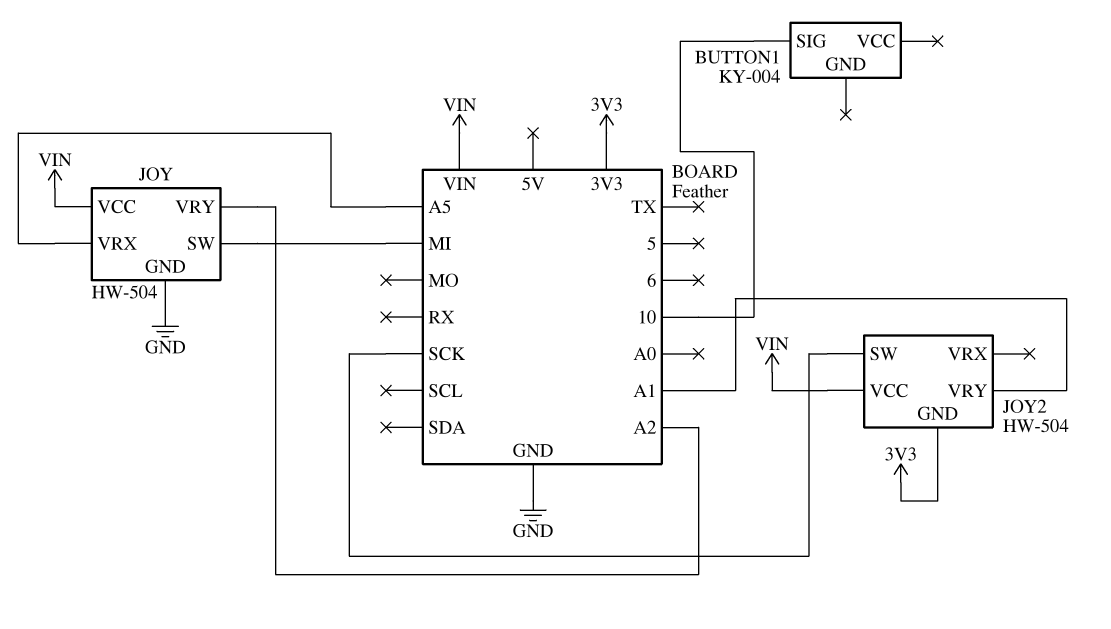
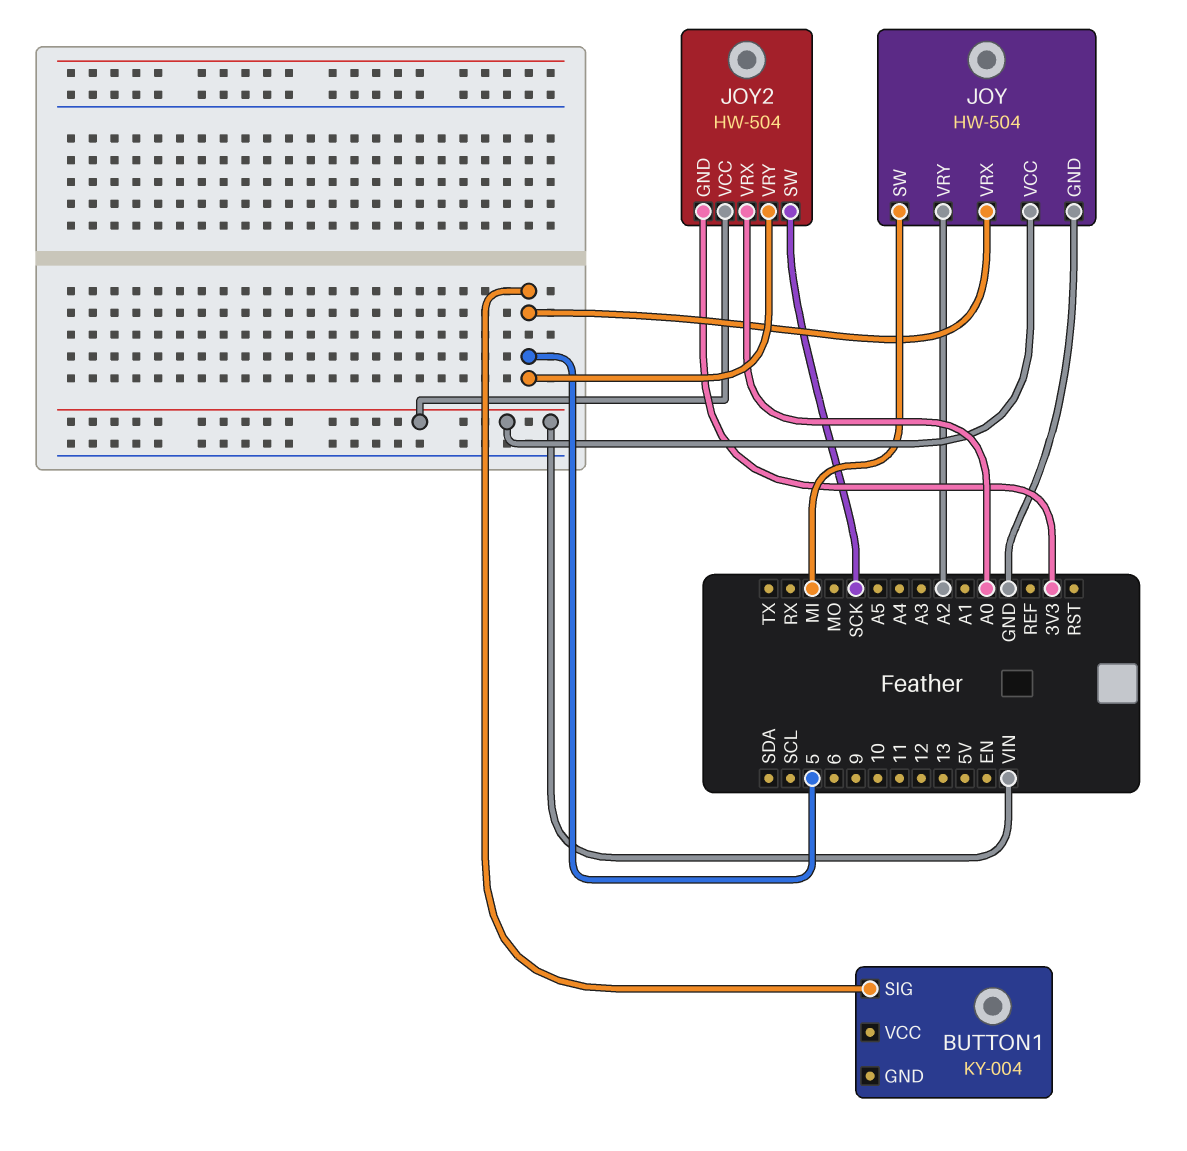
BUTTON1 pin SIG: 10 -> 5
JOY pin VRX: A5 -> 5
JOY2 pin VRX: none -> A0
JOY2 pin VRY: A1 -> 5

